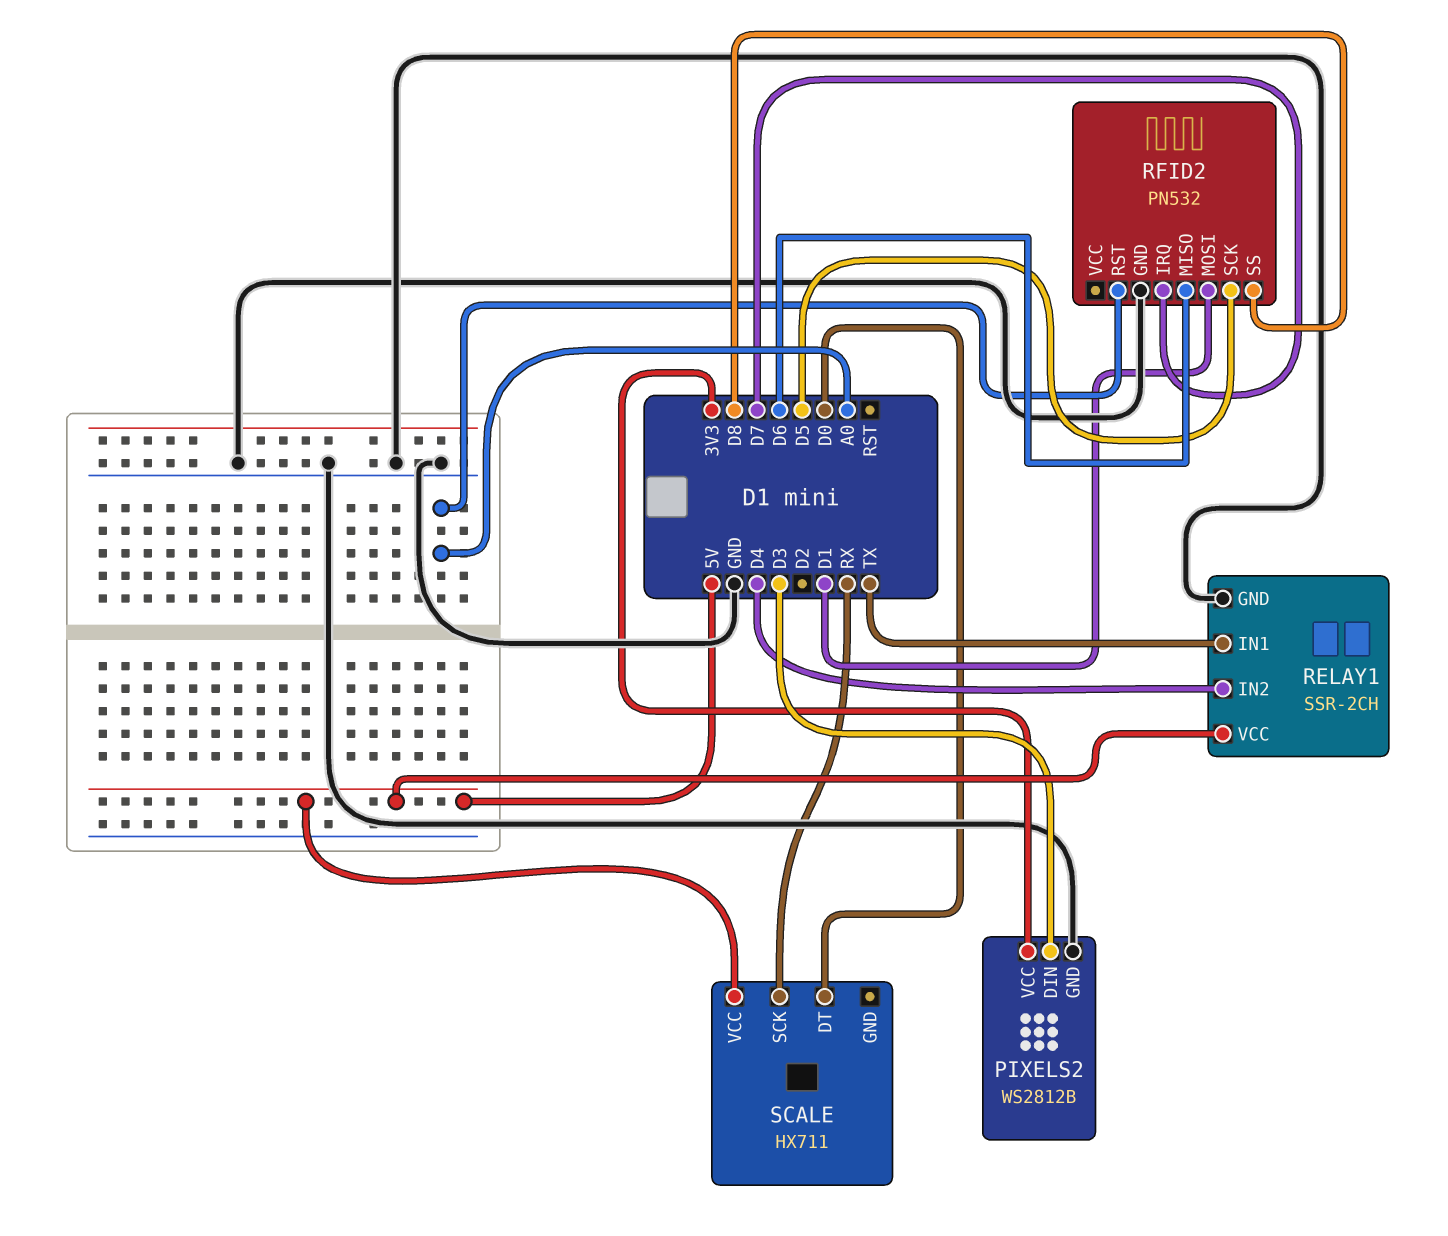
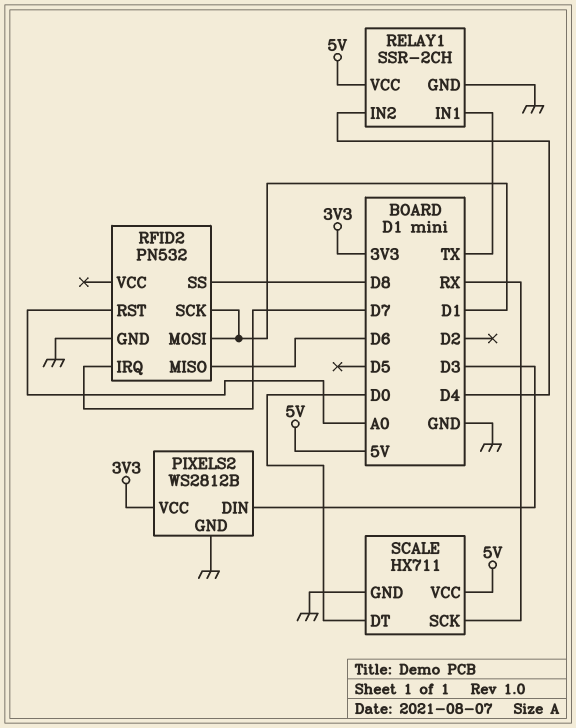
RFID2 pin SCK: D5 -> D1
SCALE pin GND: none -> GND

